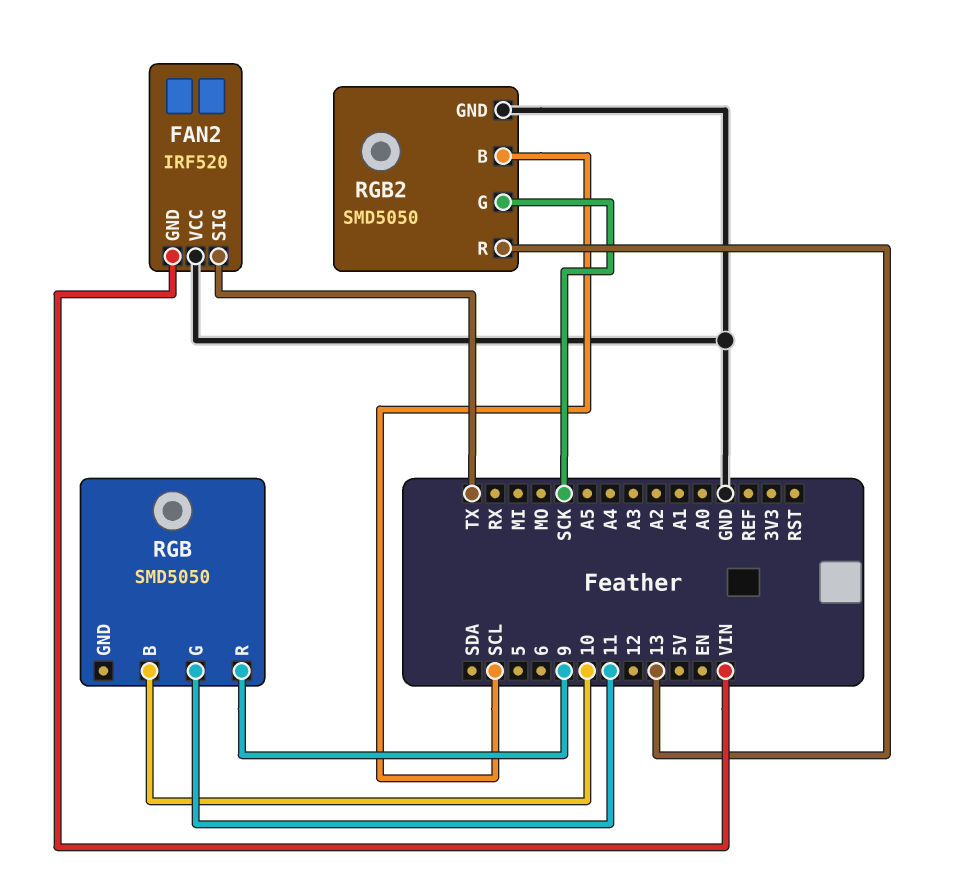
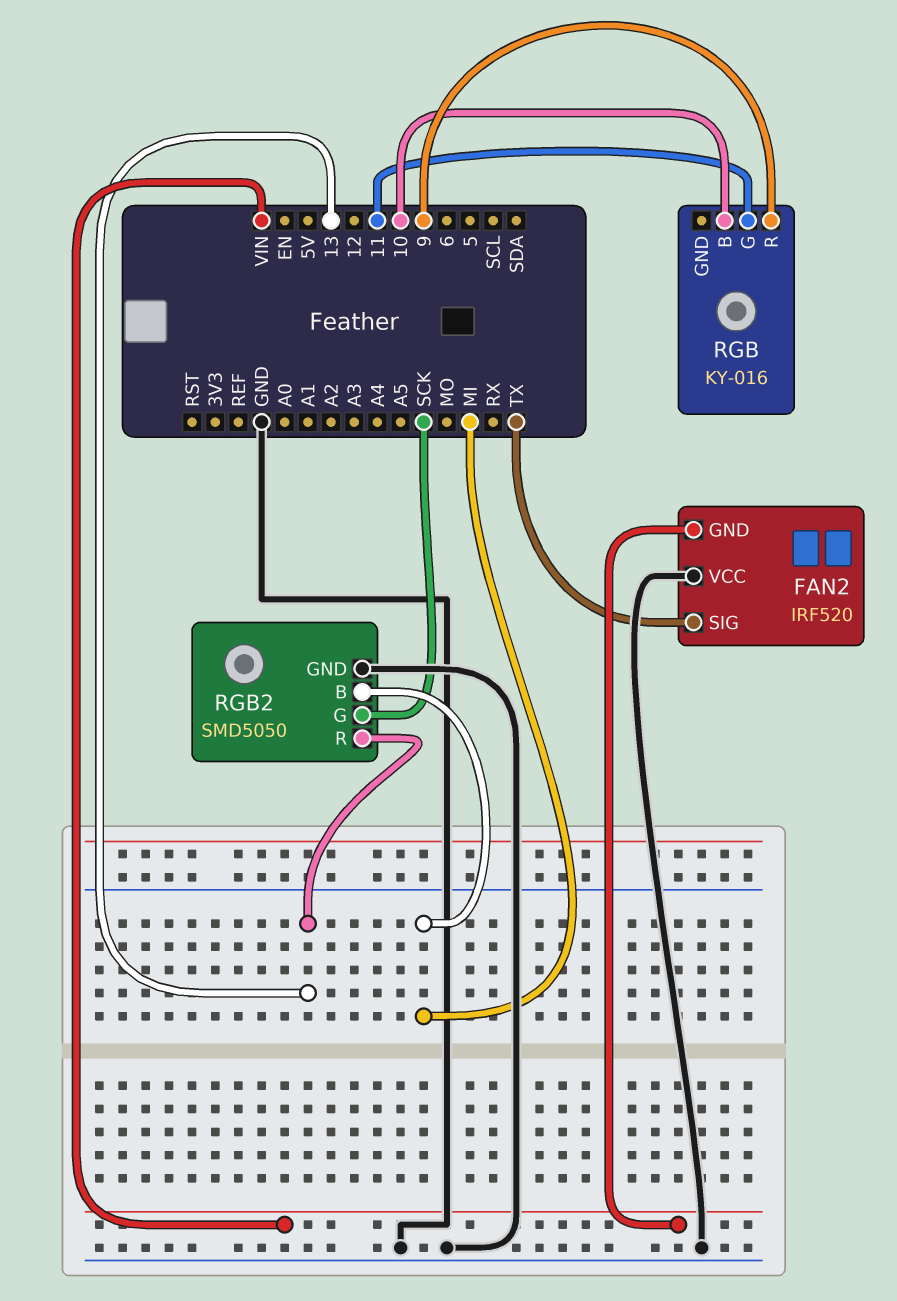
RGB: SMD5050 -> KY-016
RGB2 pin B: SCL -> MI

